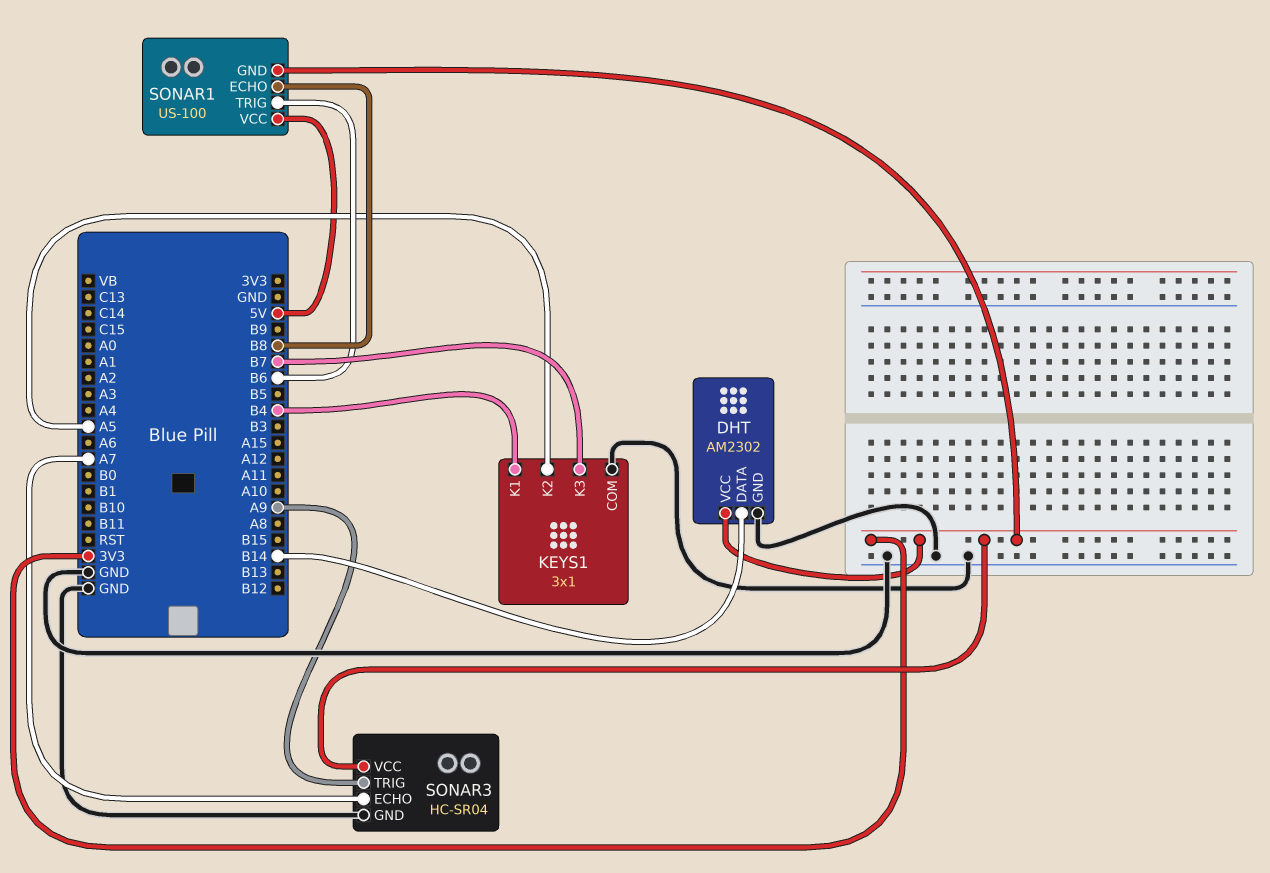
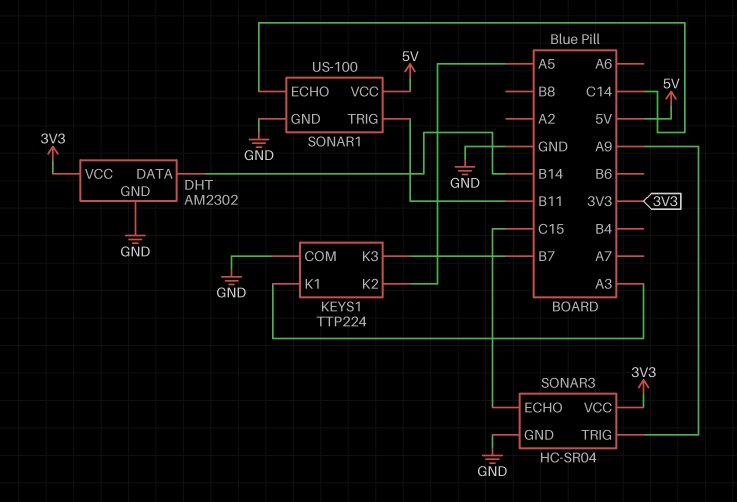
KEYS1: 3x1 -> TTP224
KEYS1 pin K1: B4 -> A3
SONAR1 pin ECHO: B8 -> C14
SONAR1 pin GND: 3V3 -> GND
SONAR1 pin TRIG: B6 -> B11
SONAR3 pin ECHO: A7 -> C15

